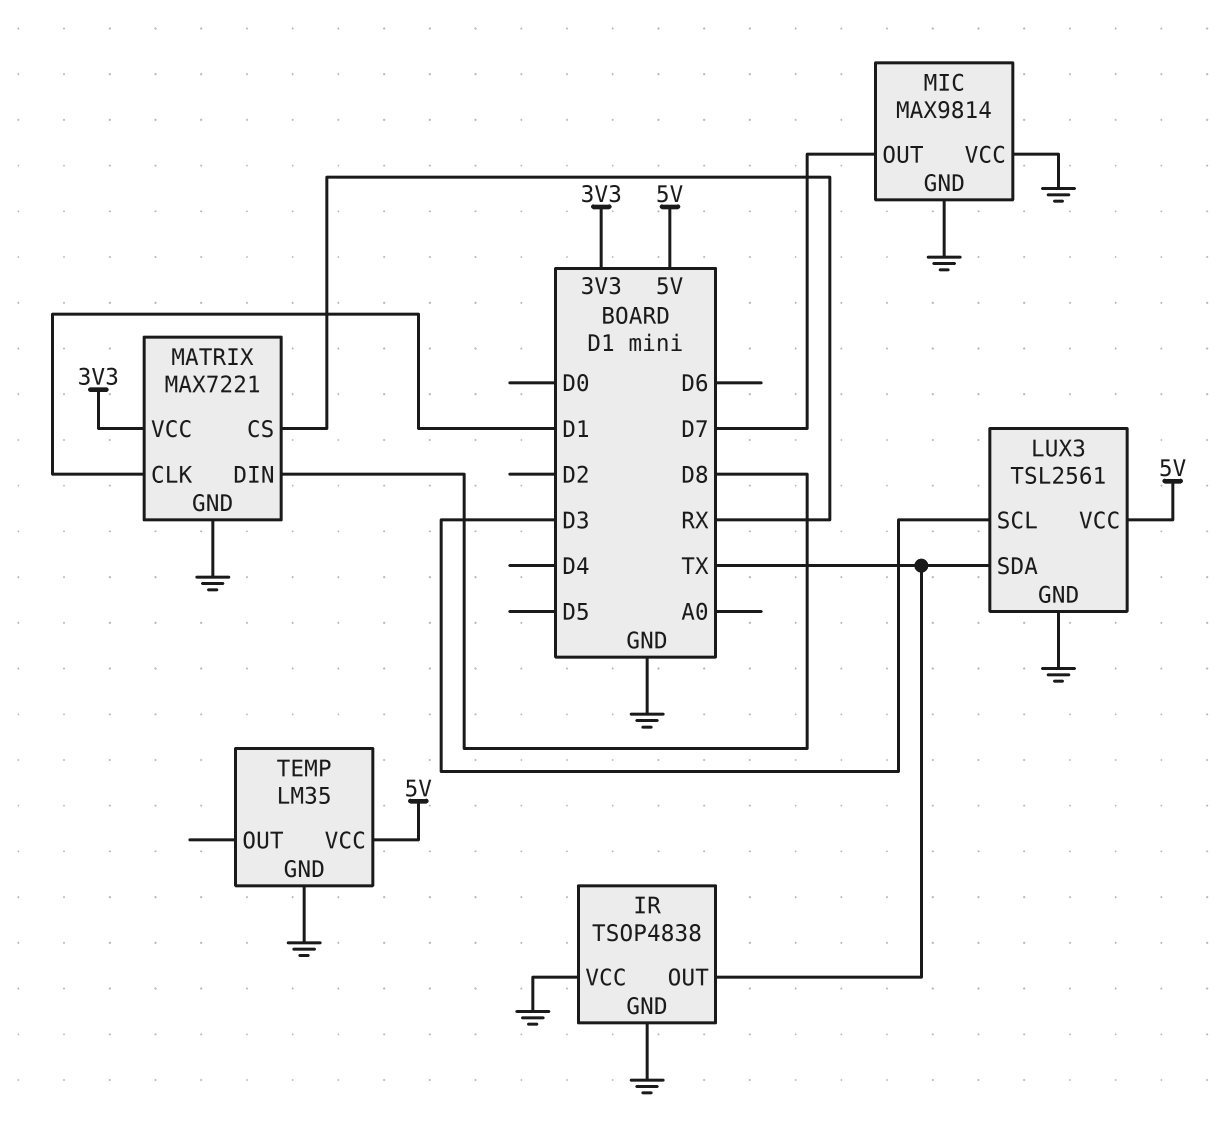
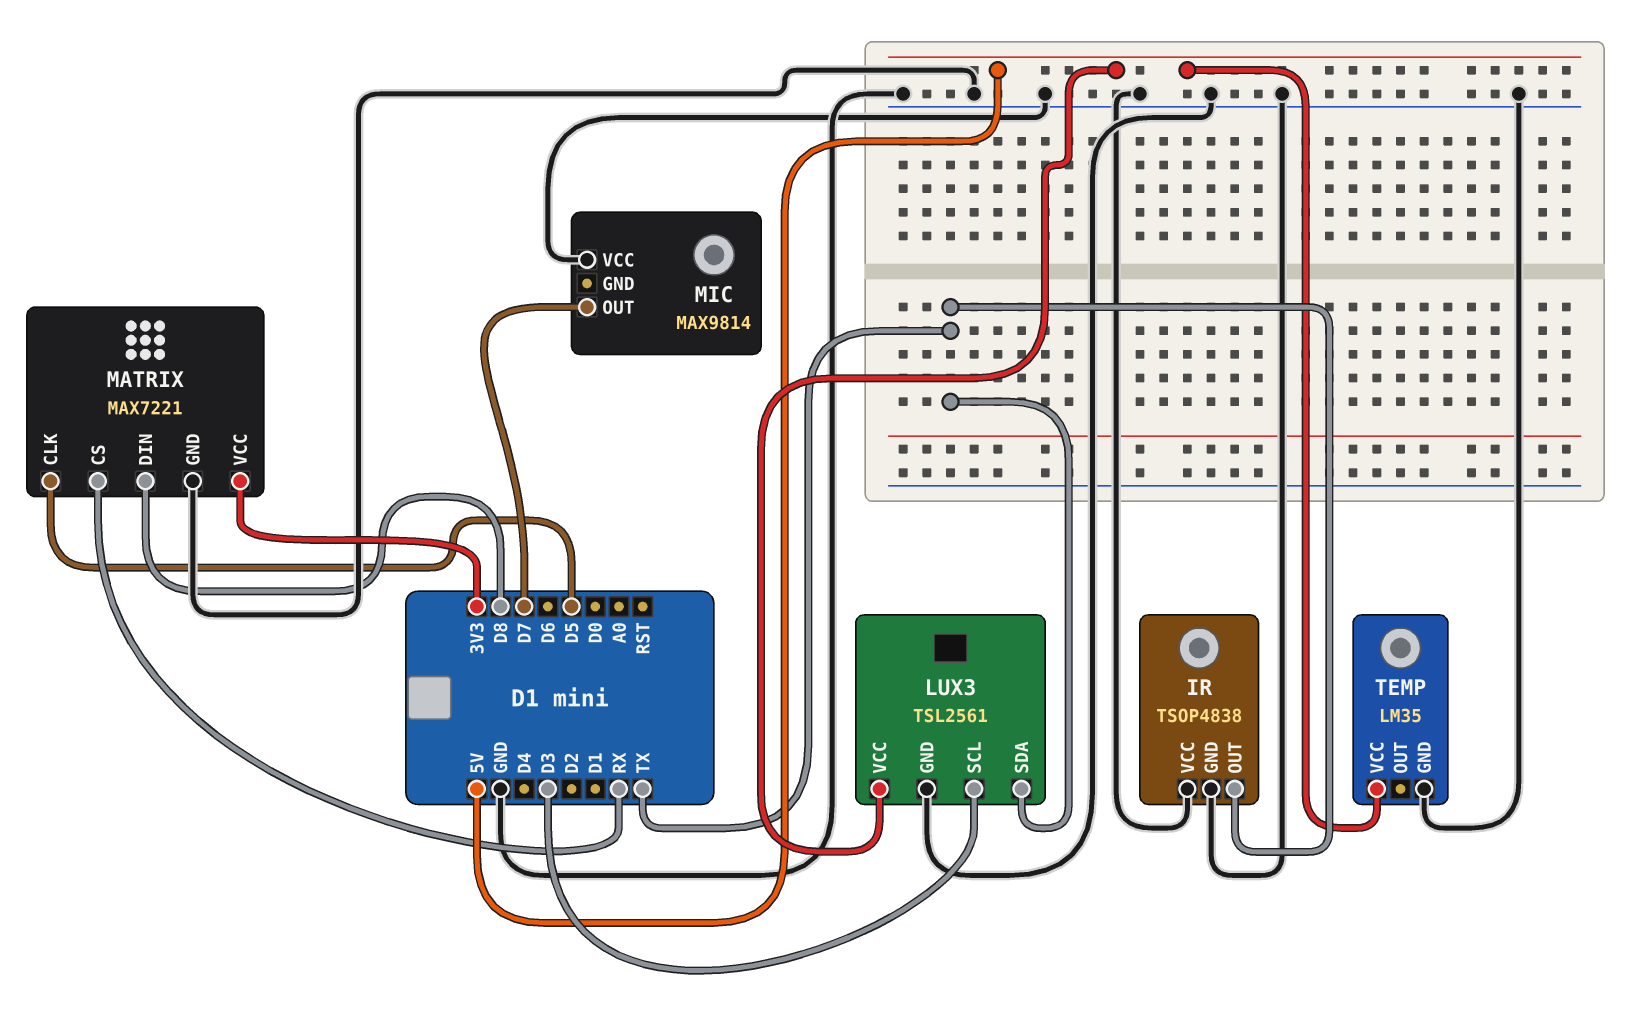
MATRIX pin CLK: D1 -> D5
MIC pin GND: GND -> none

